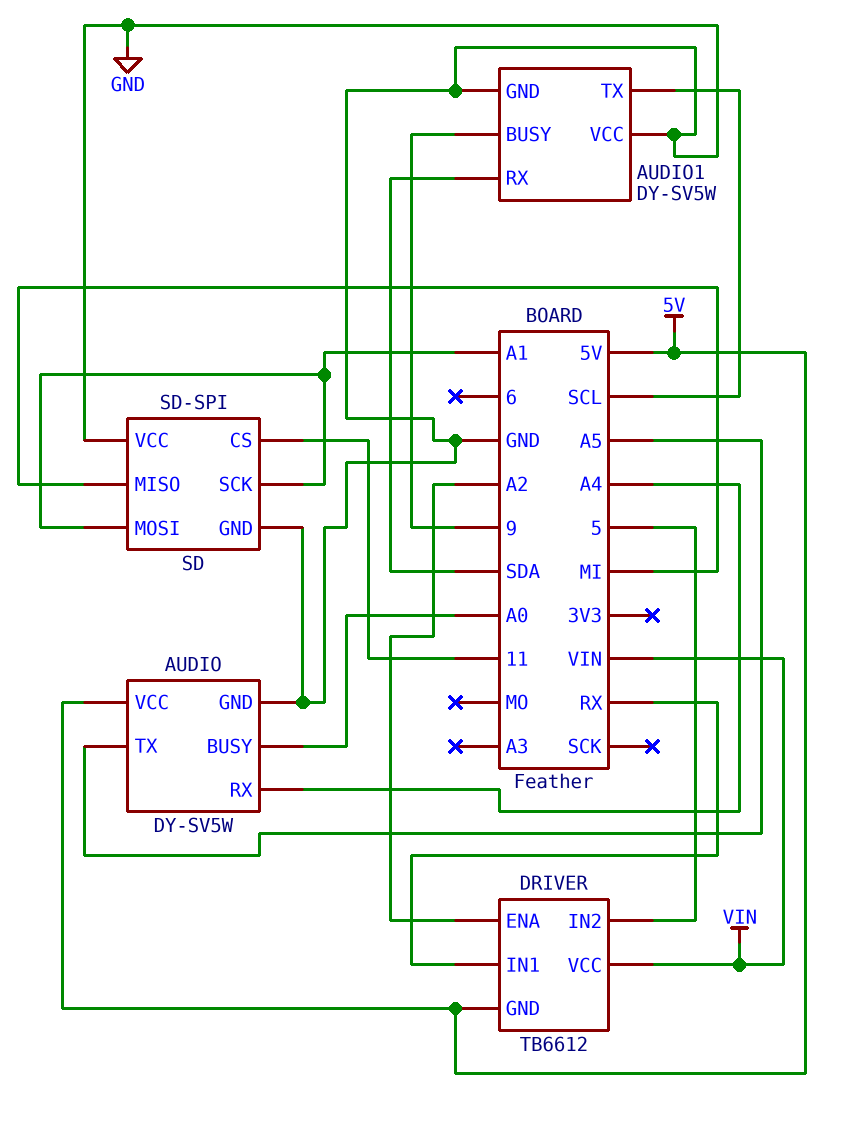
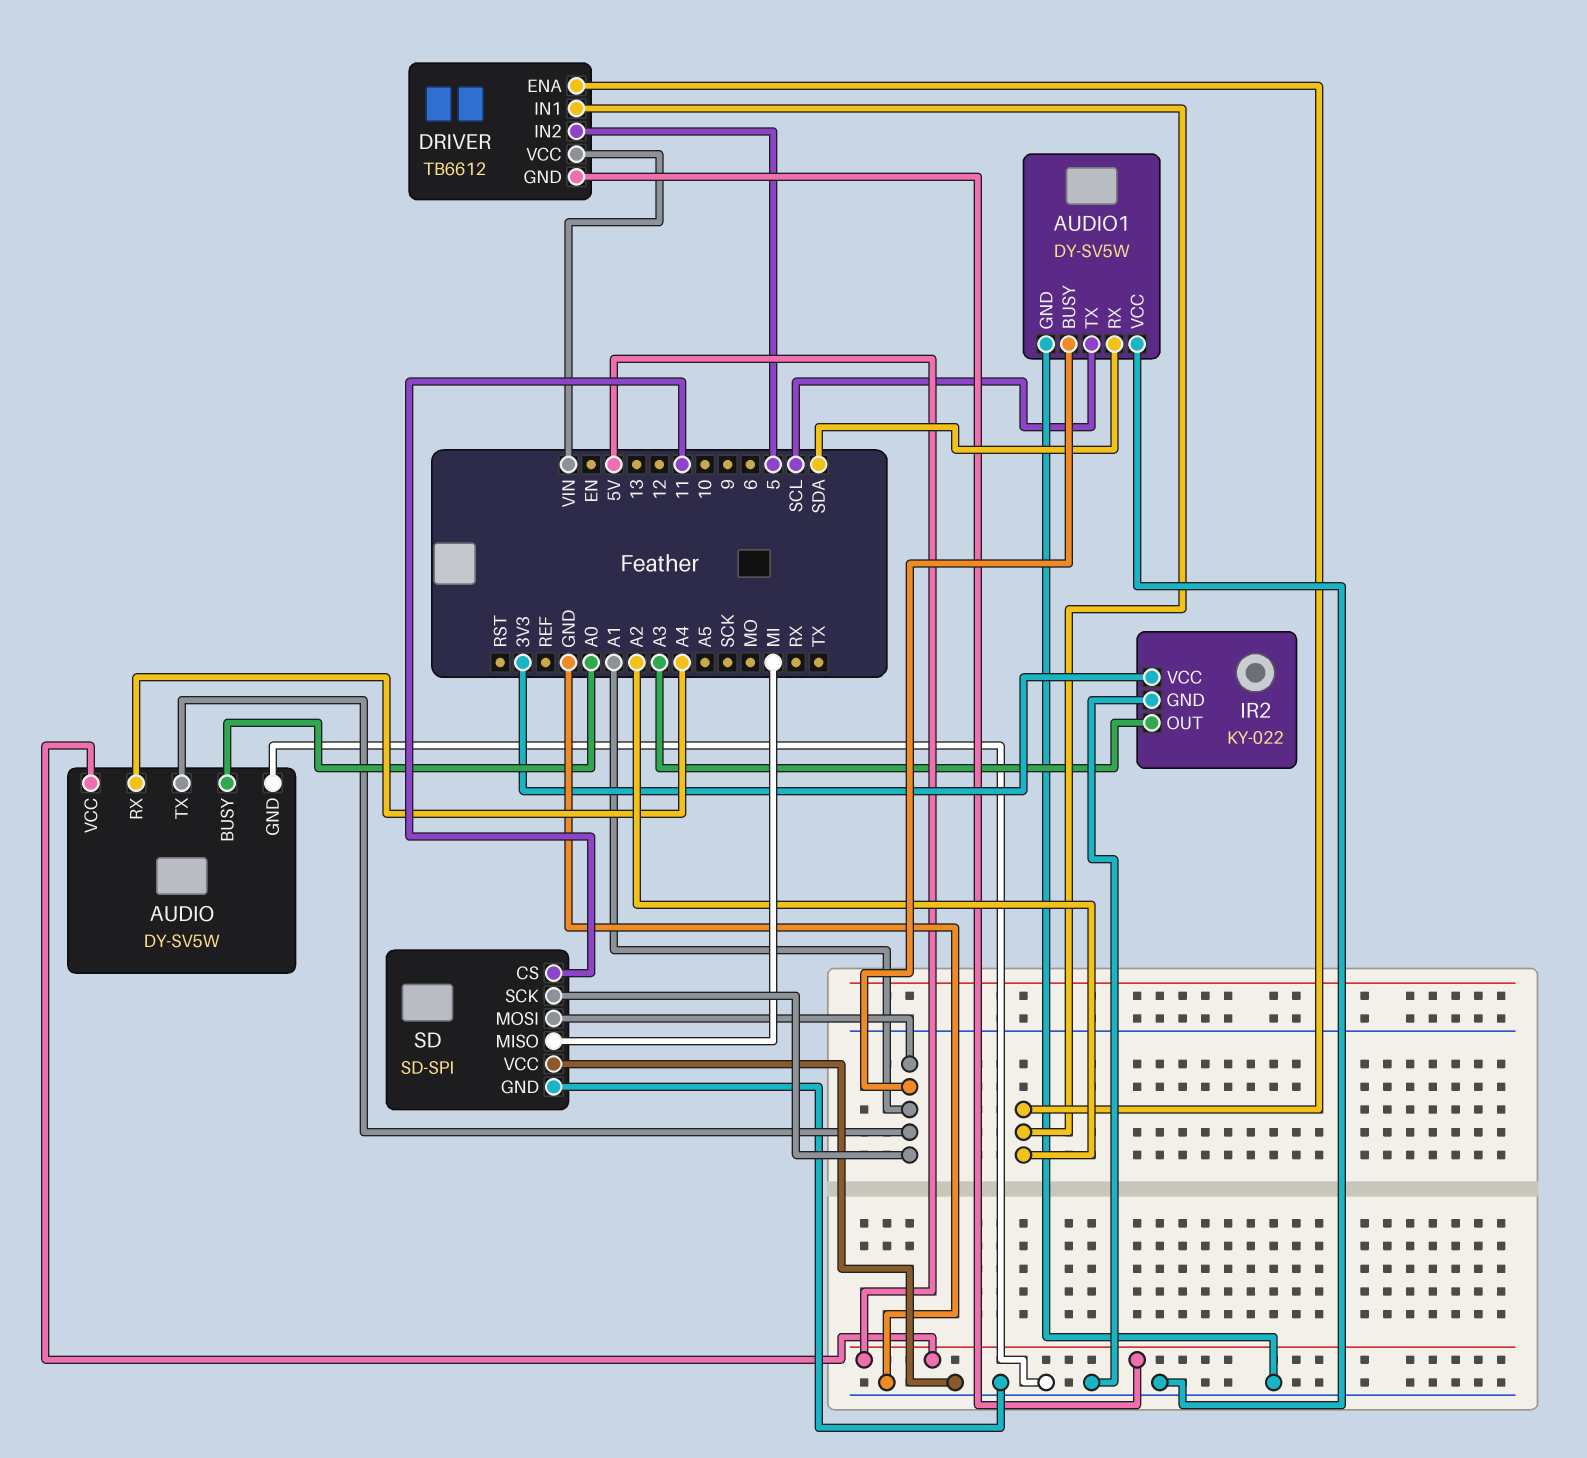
AUDIO pin TX: A5 -> A1
AUDIO1 pin BUSY: 9 -> A1
DRIVER pin IN1: RX -> A2
IR2: none -> KY-022
IR2 pin GND: none -> GND
IR2 pin OUT: none -> A3
IR2 pin VCC: none -> 3V3

